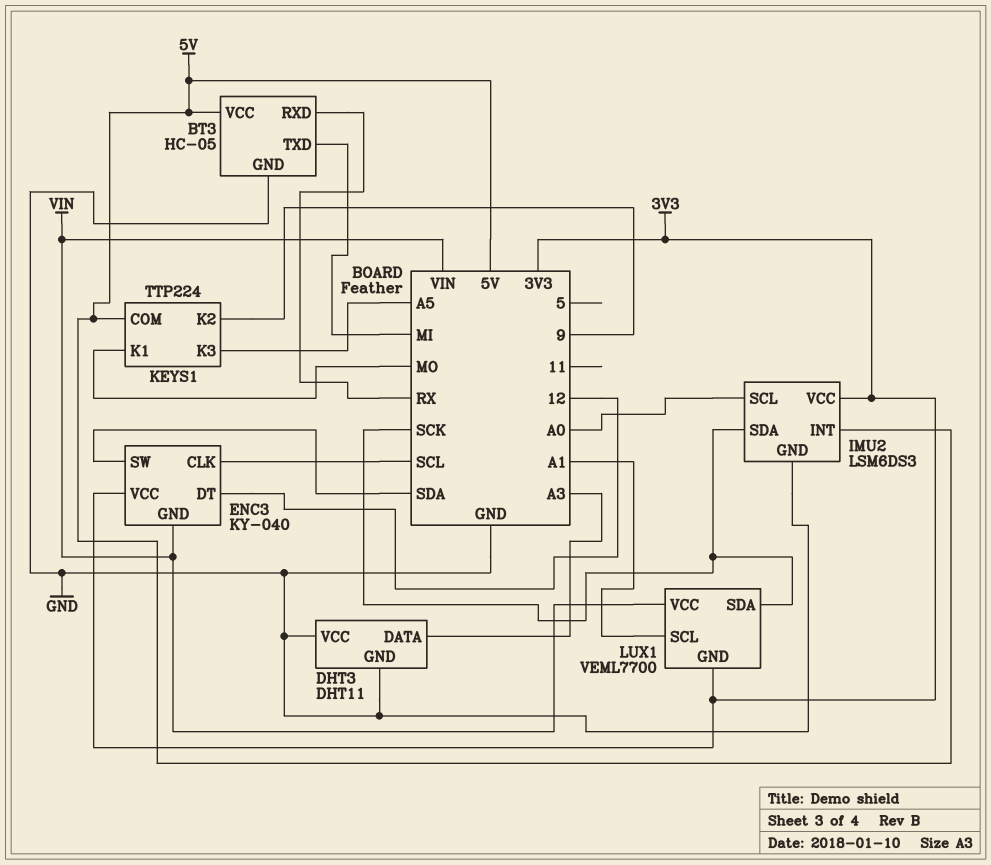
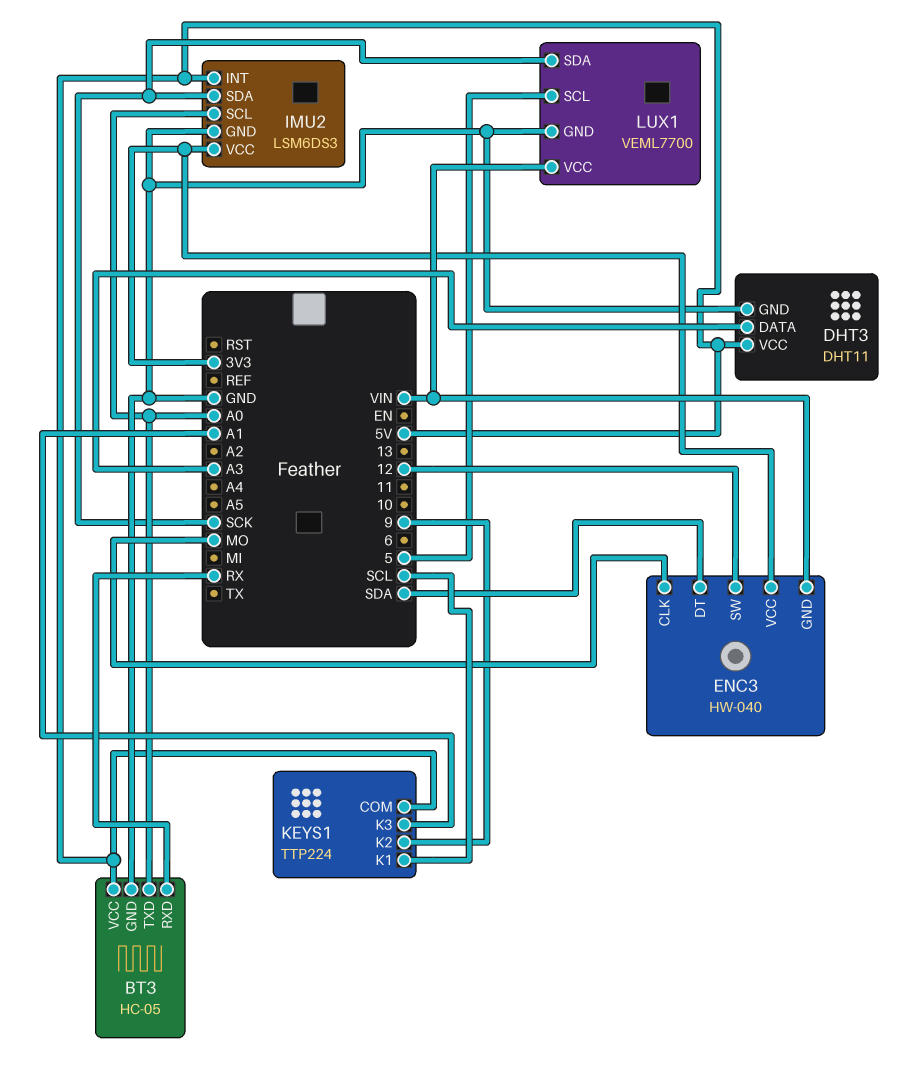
BT3 pin TXD: MI -> A0
DHT3 pin VCC: GND -> 5V
ENC3: KY-040 -> HW-040
ENC3 pin CLK: SCL -> MO
ENC3 pin DT: 12 -> SDA
ENC3 pin SW: SDA -> 12
KEYS1 pin K1: MO -> SCL
KEYS1 pin K3: A5 -> A1
LUX1 pin GND: 3V3 -> GND
LUX1 pin SCL: A1 -> 5

